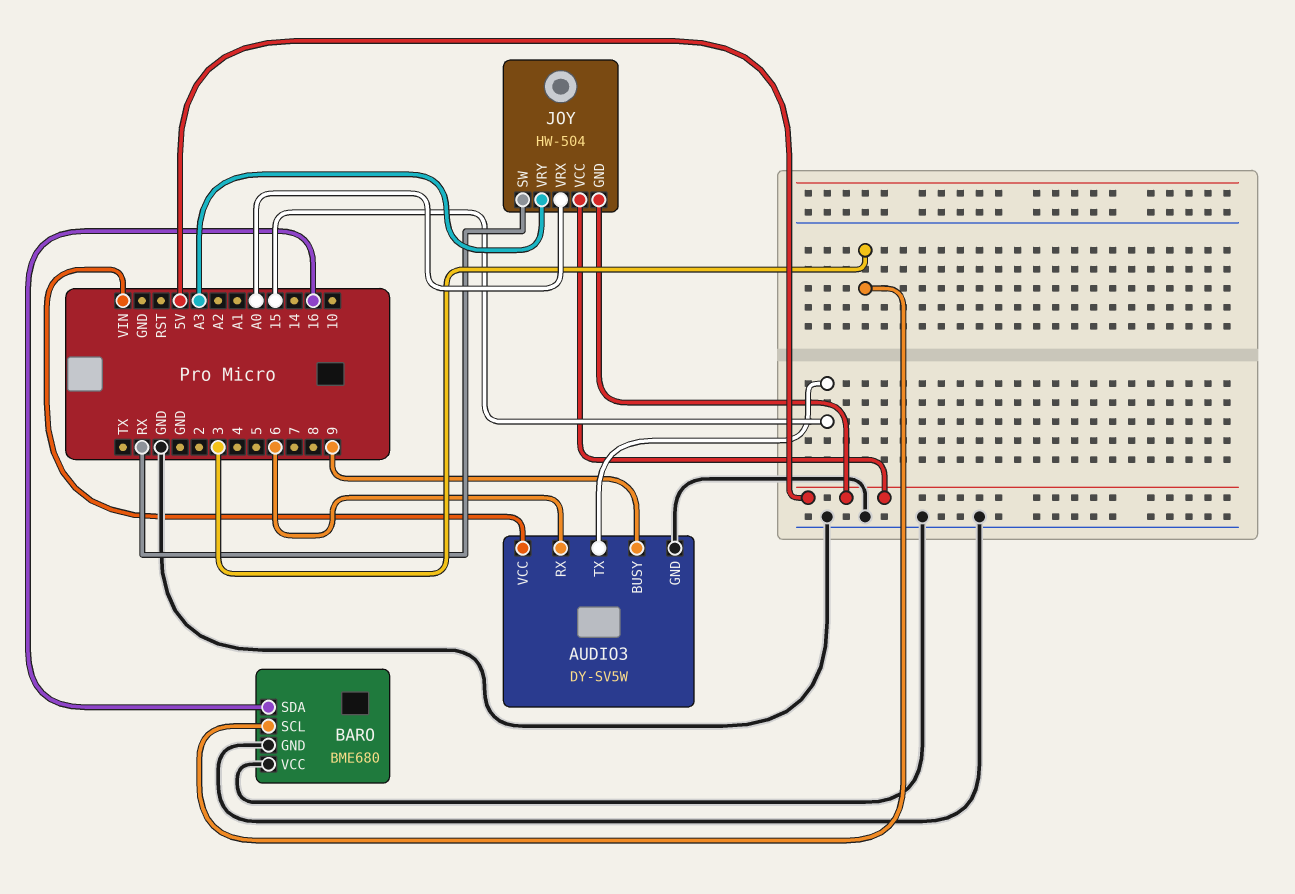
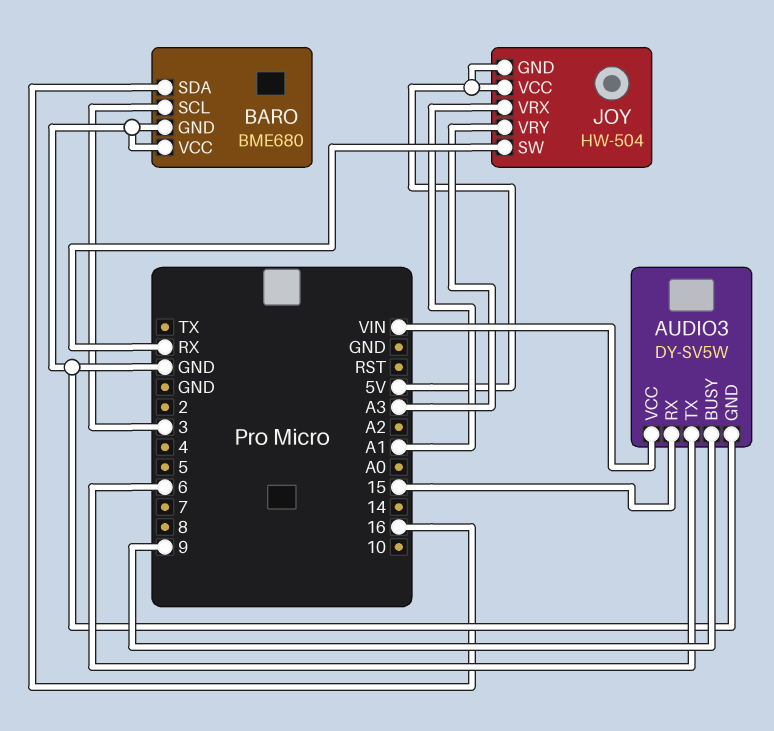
AUDIO3 pin RX: 6 -> 15
AUDIO3 pin TX: 15 -> 6
JOY pin VRX: A0 -> A1

